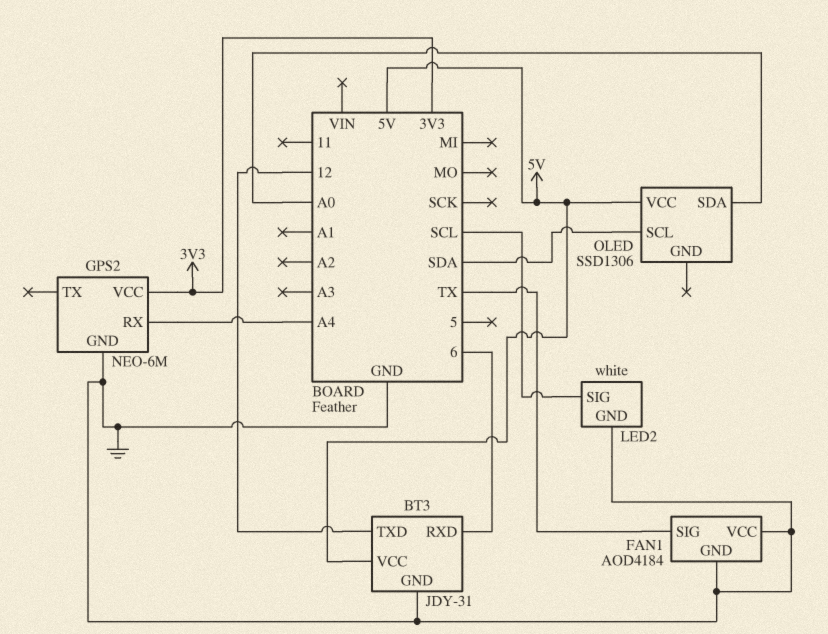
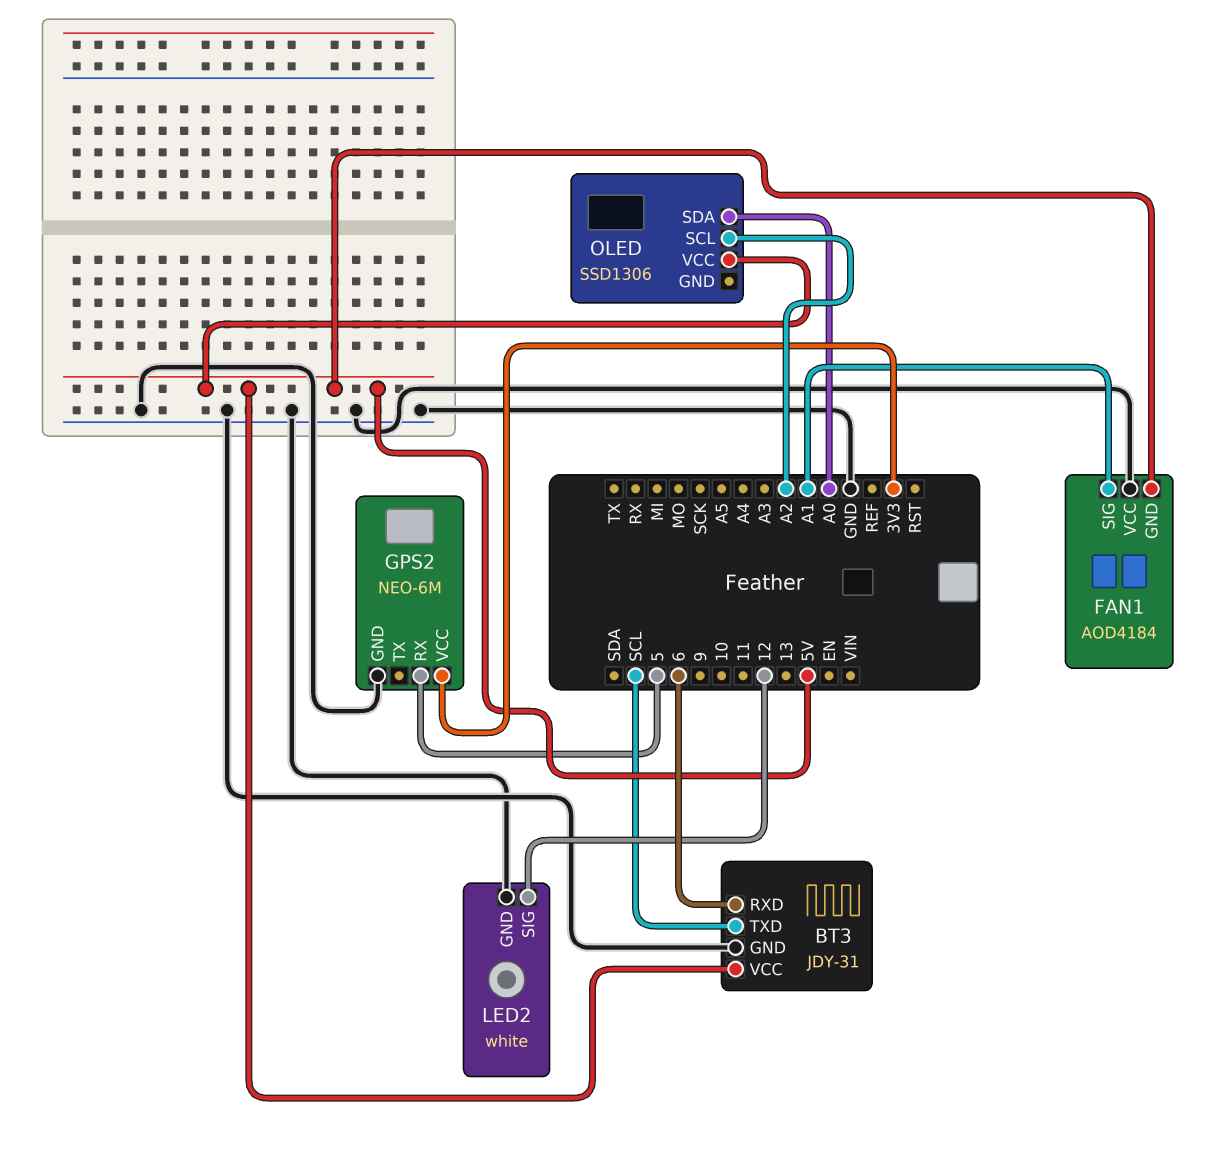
BT3 pin TXD: 12 -> SCL
FAN1 pin GND: GND -> 5V
FAN1 pin SIG: TX -> A1
GPS2 pin RX: A4 -> 5
LED2 pin SIG: SCL -> 12
OLED pin SCL: SDA -> A2

